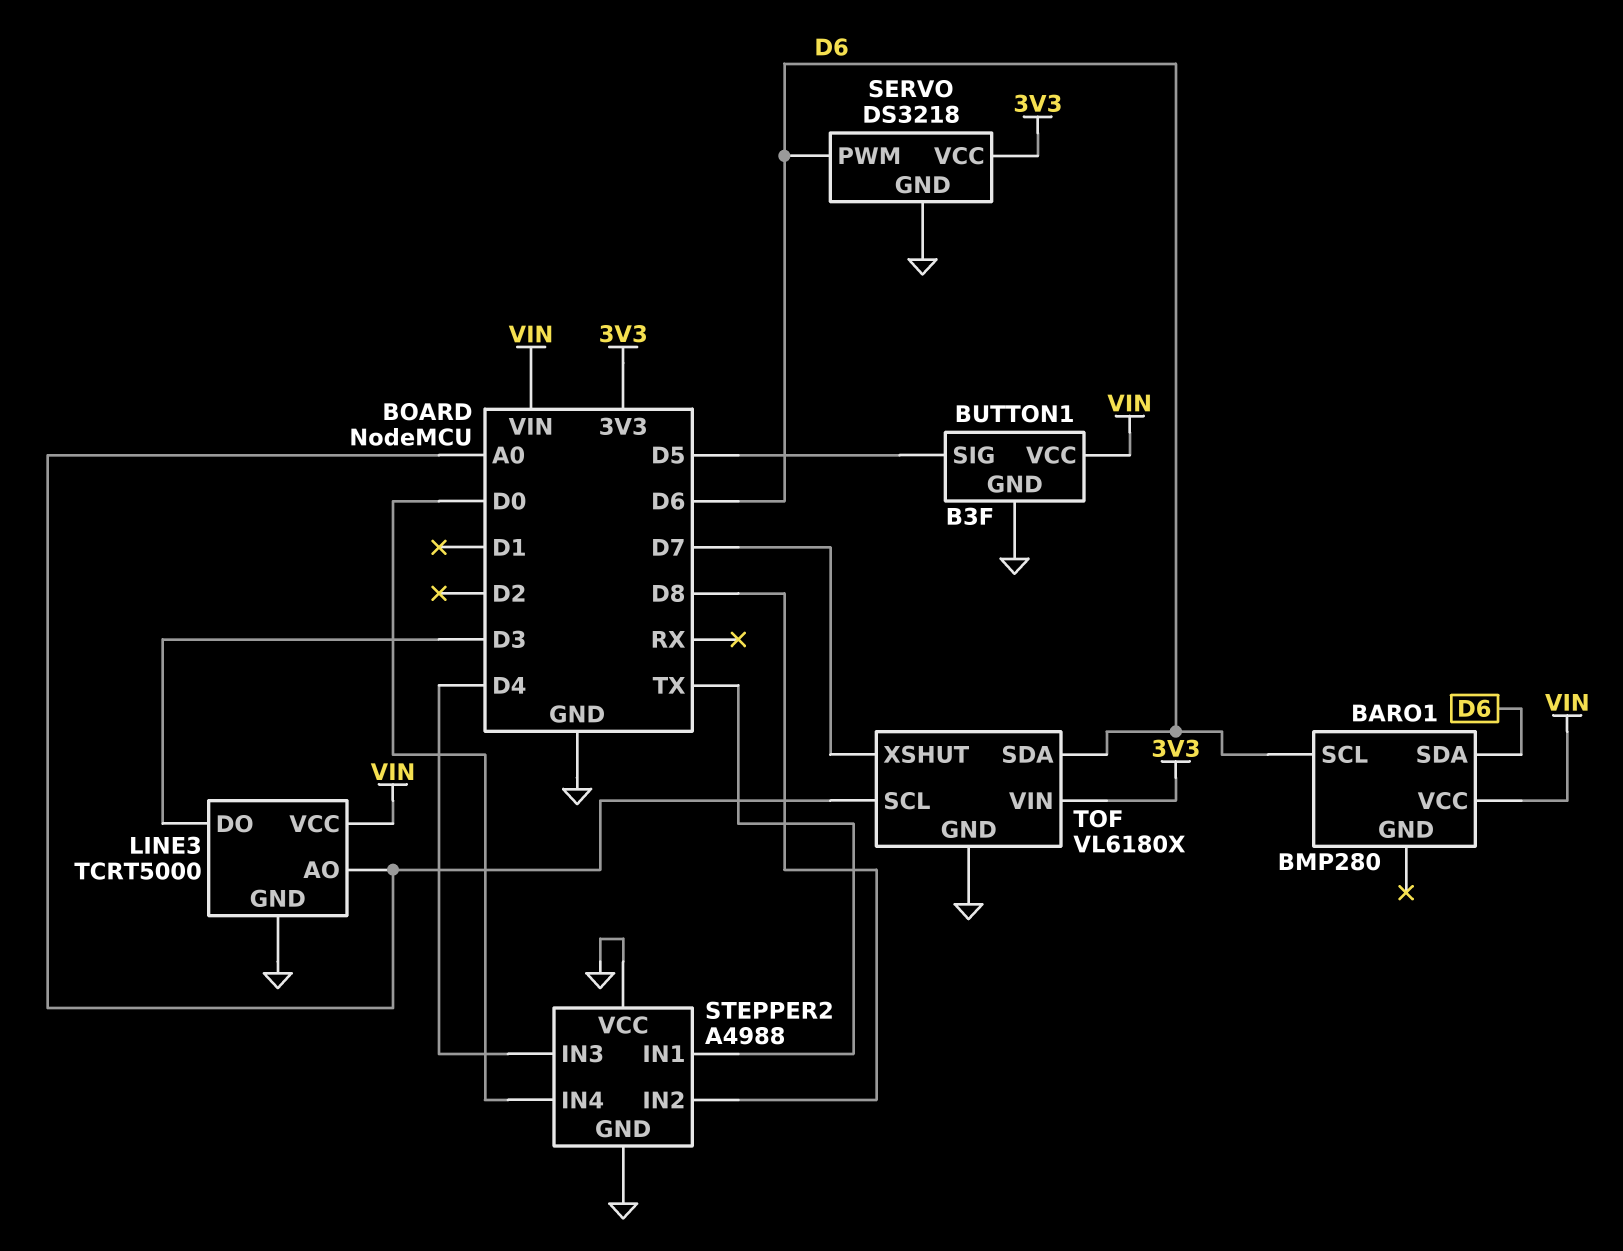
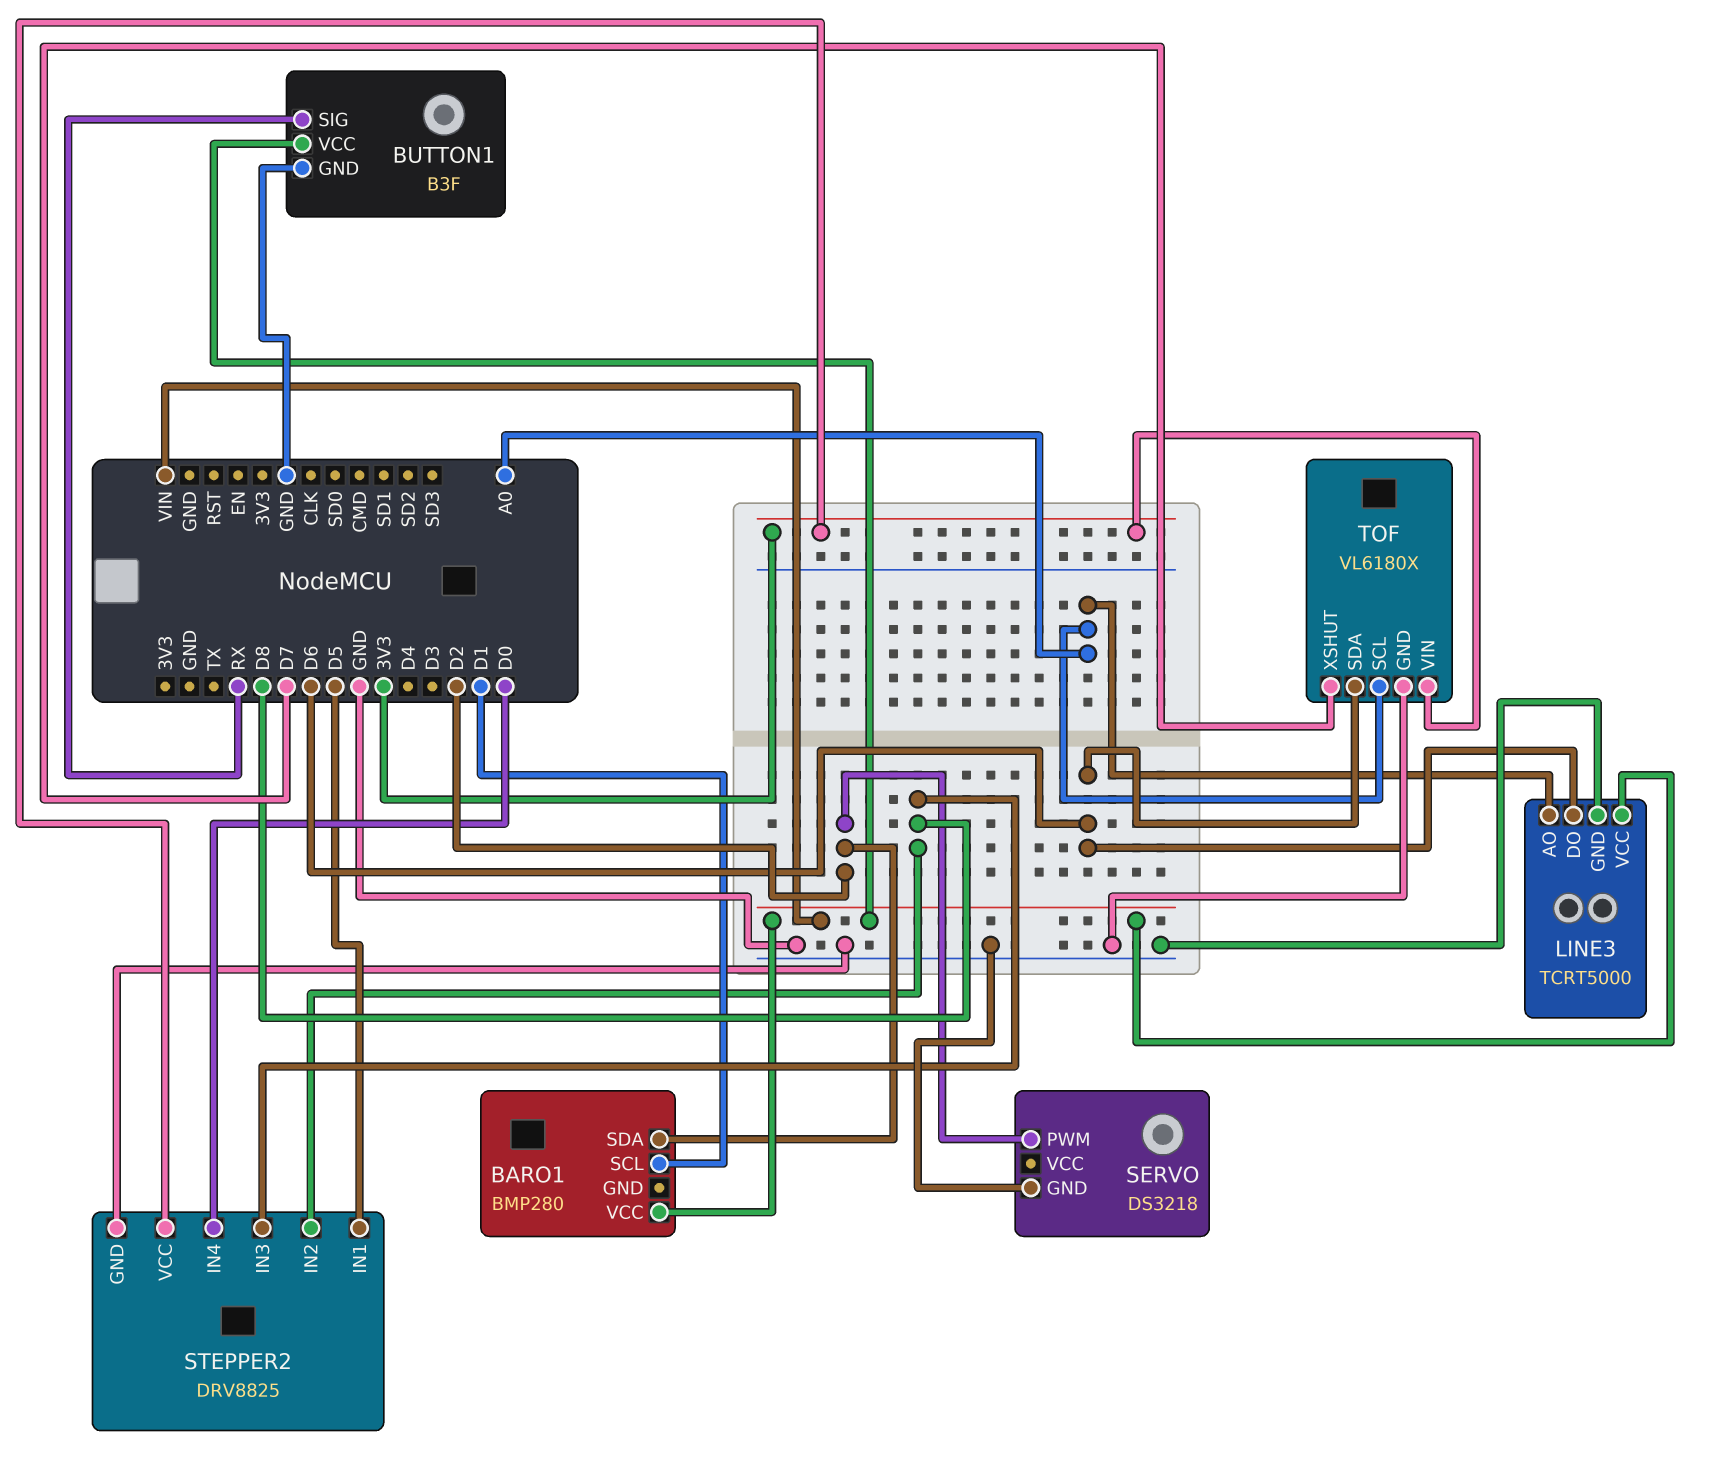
BARO1 pin SCL: D6 -> D1
BARO1 pin SDA: D6 -> D2
BUTTON1 pin SIG: D5 -> RX
LINE3 pin DO: D3 -> D6
SERVO pin PWM: D6 -> D2
SERVO pin VCC: 3V3 -> none
STEPPER2: A4988 -> DRV8825
STEPPER2 pin IN1: TX -> D5
STEPPER2 pin IN3: D4 -> D8
STEPPER2 pin VCC: GND -> 3V3

